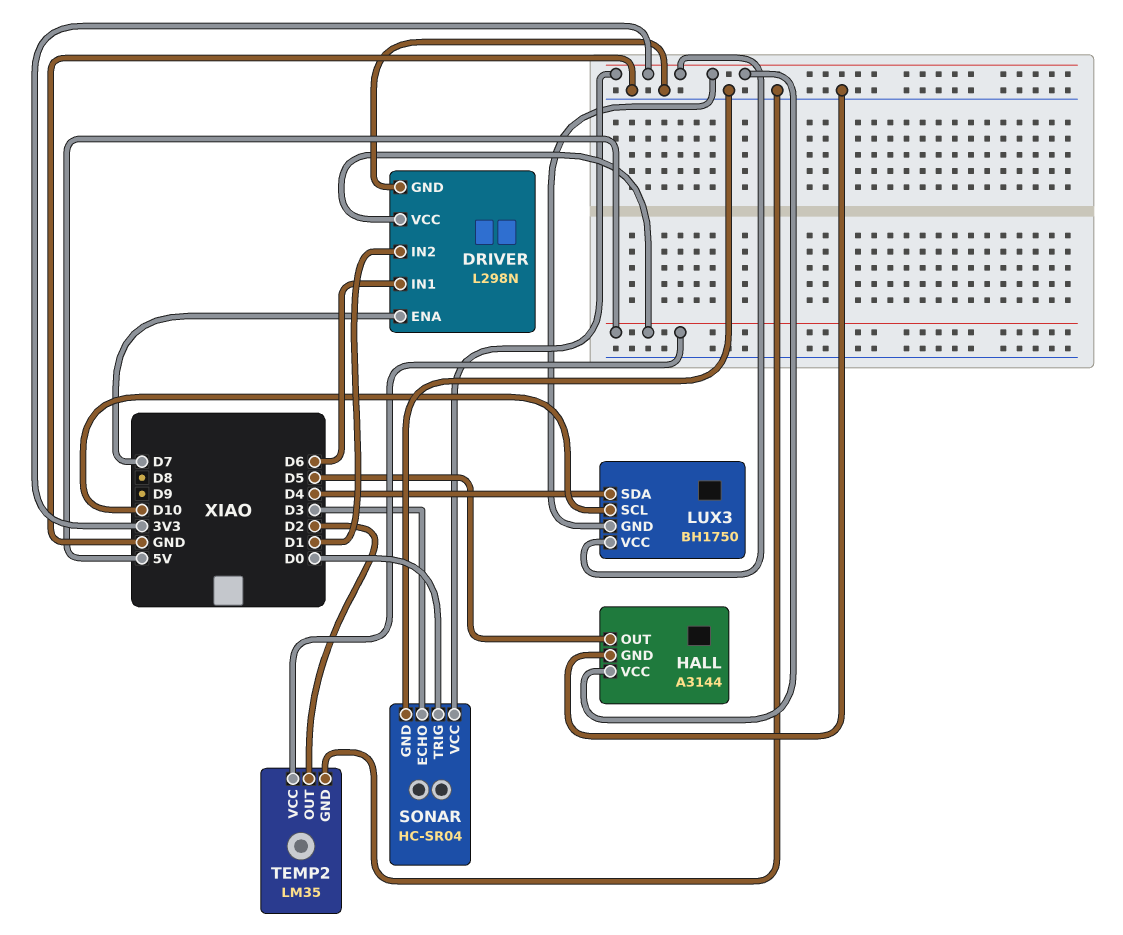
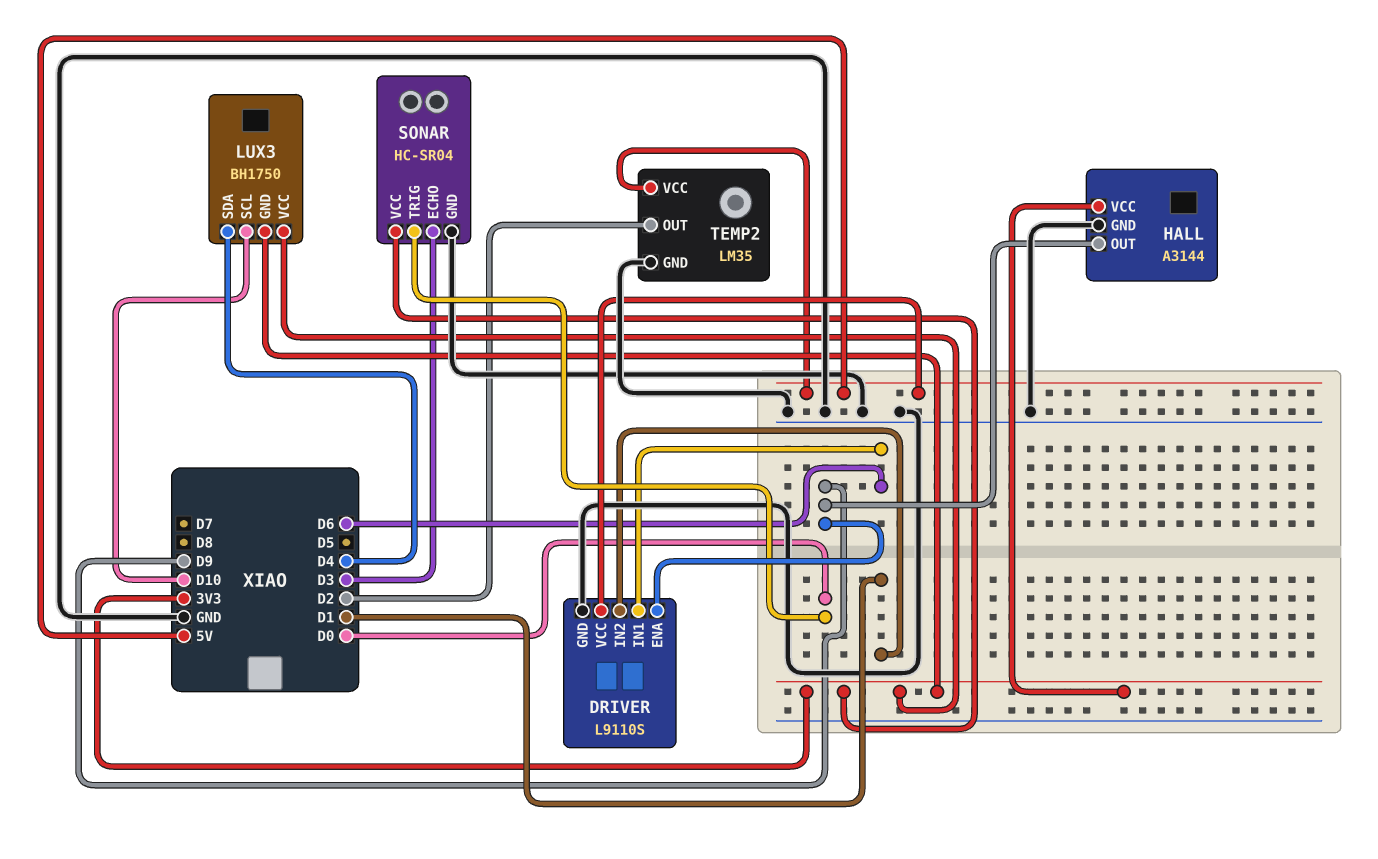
DRIVER: L298N -> L9110S
DRIVER pin ENA: D7 -> D9
HALL pin OUT: D5 -> D9

